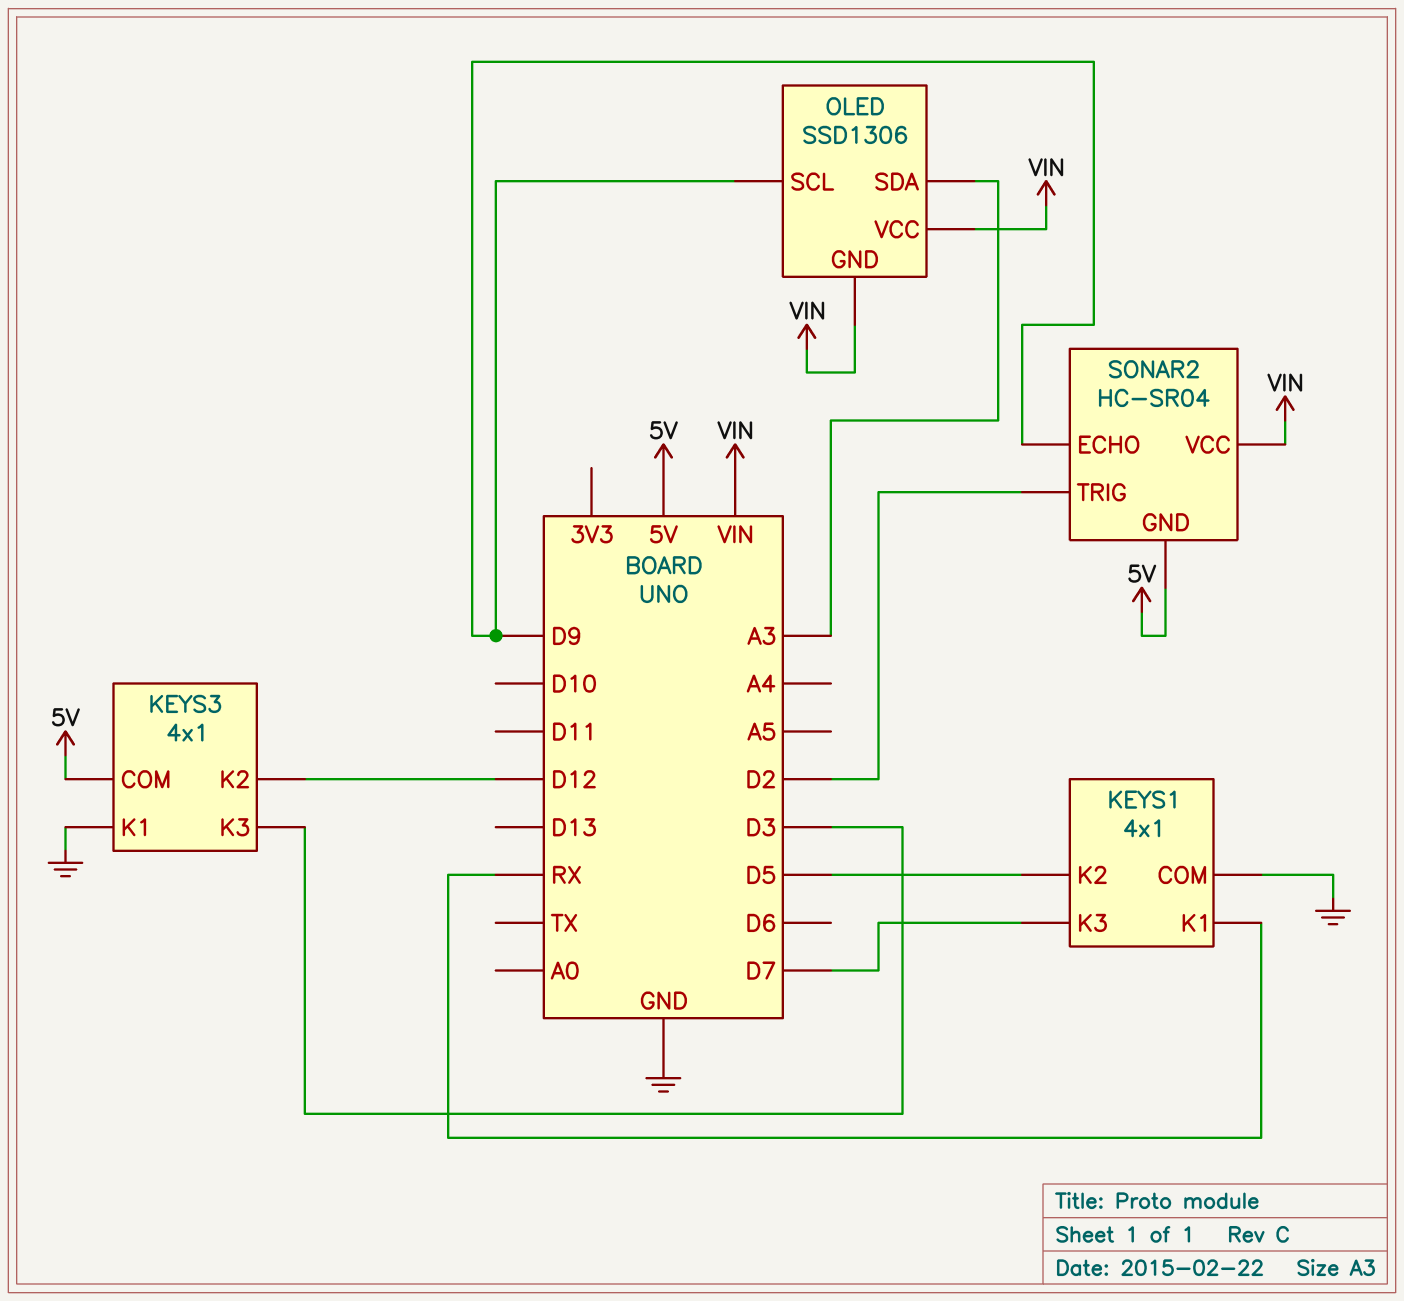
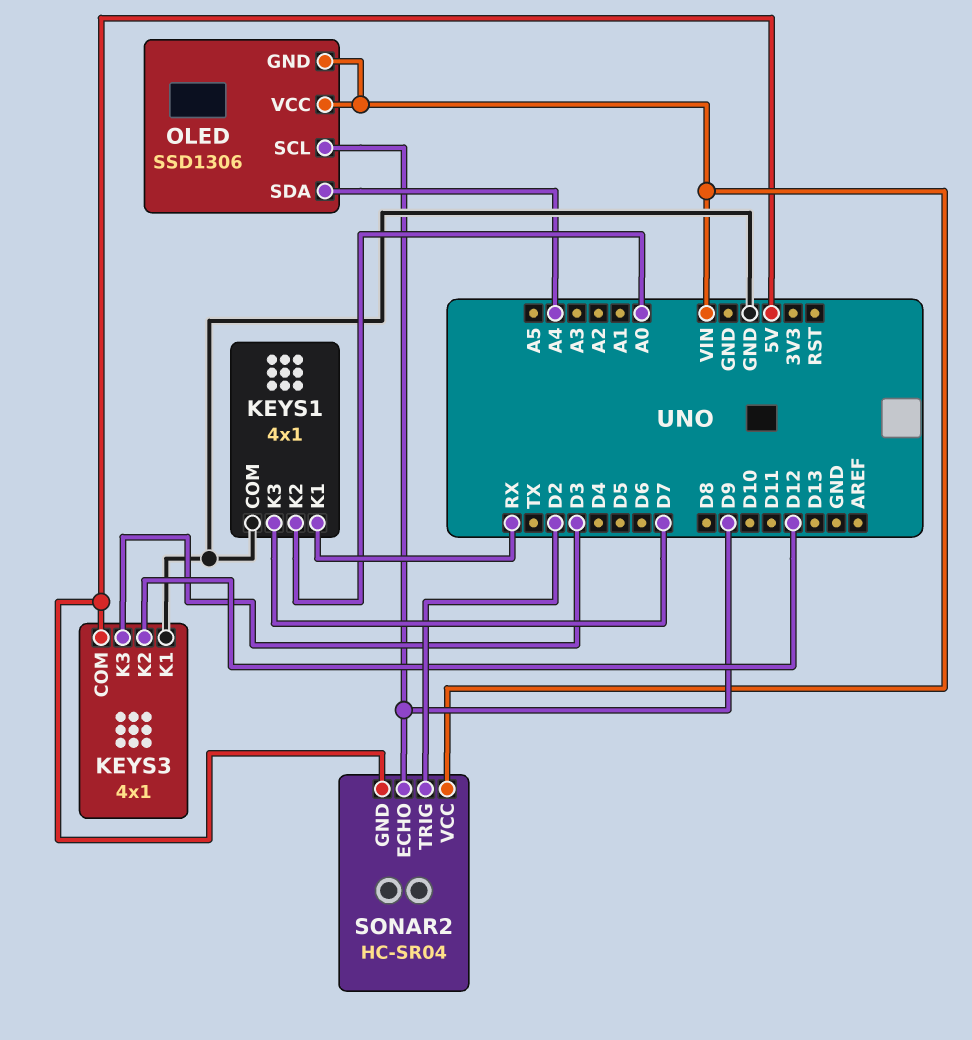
KEYS1 pin K2: D5 -> A0
OLED pin SDA: A3 -> A4

